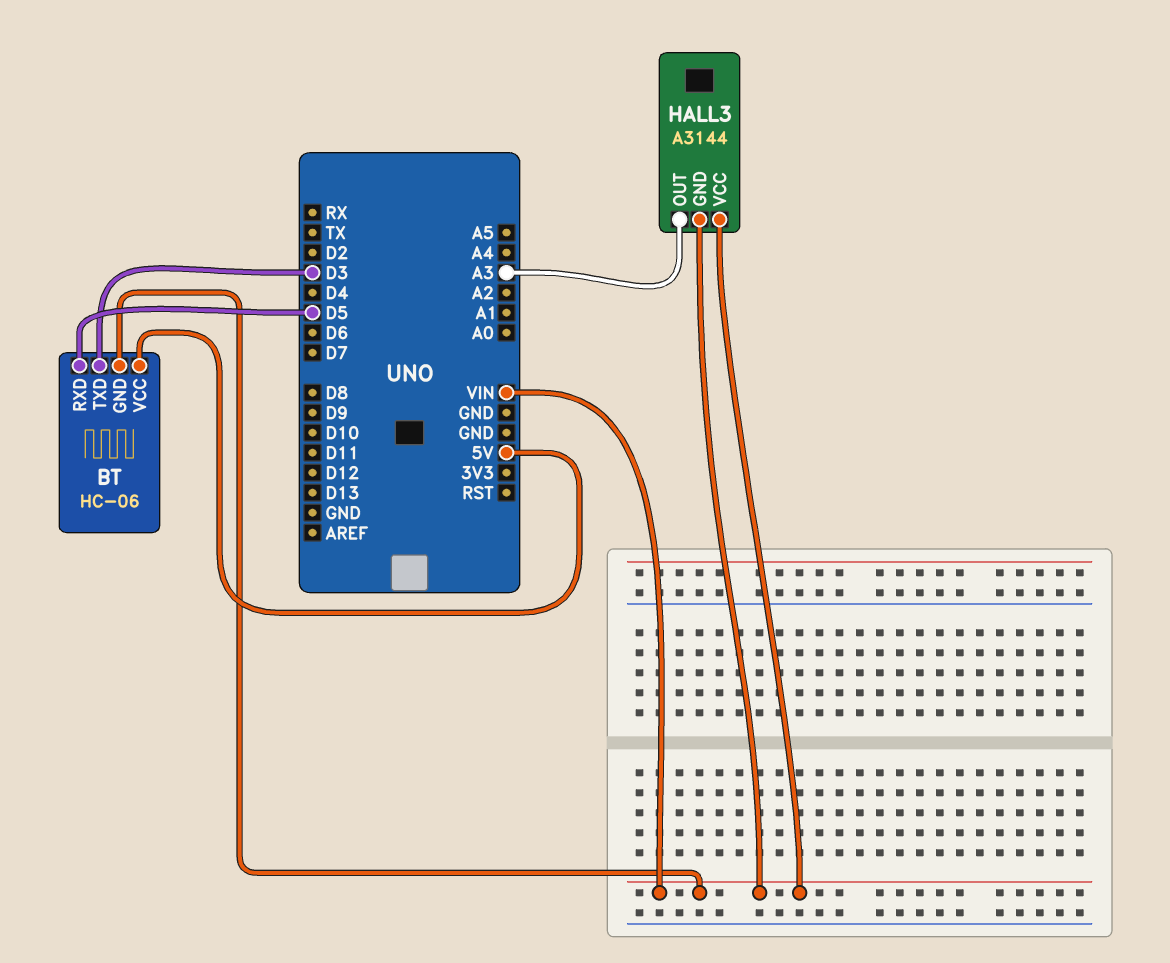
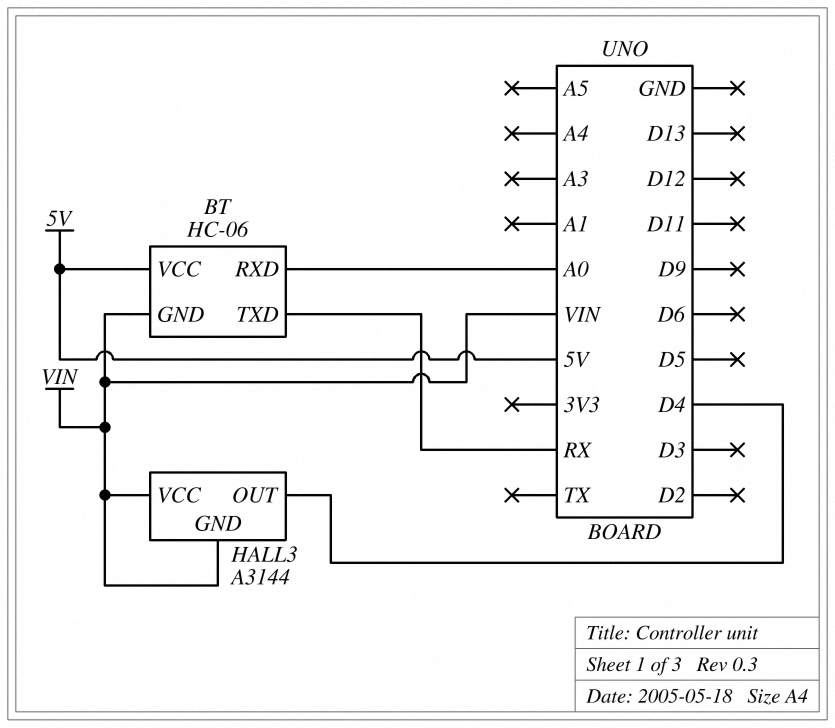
BT pin RXD: D5 -> A0
BT pin TXD: D3 -> RX
HALL3 pin OUT: A3 -> D4

